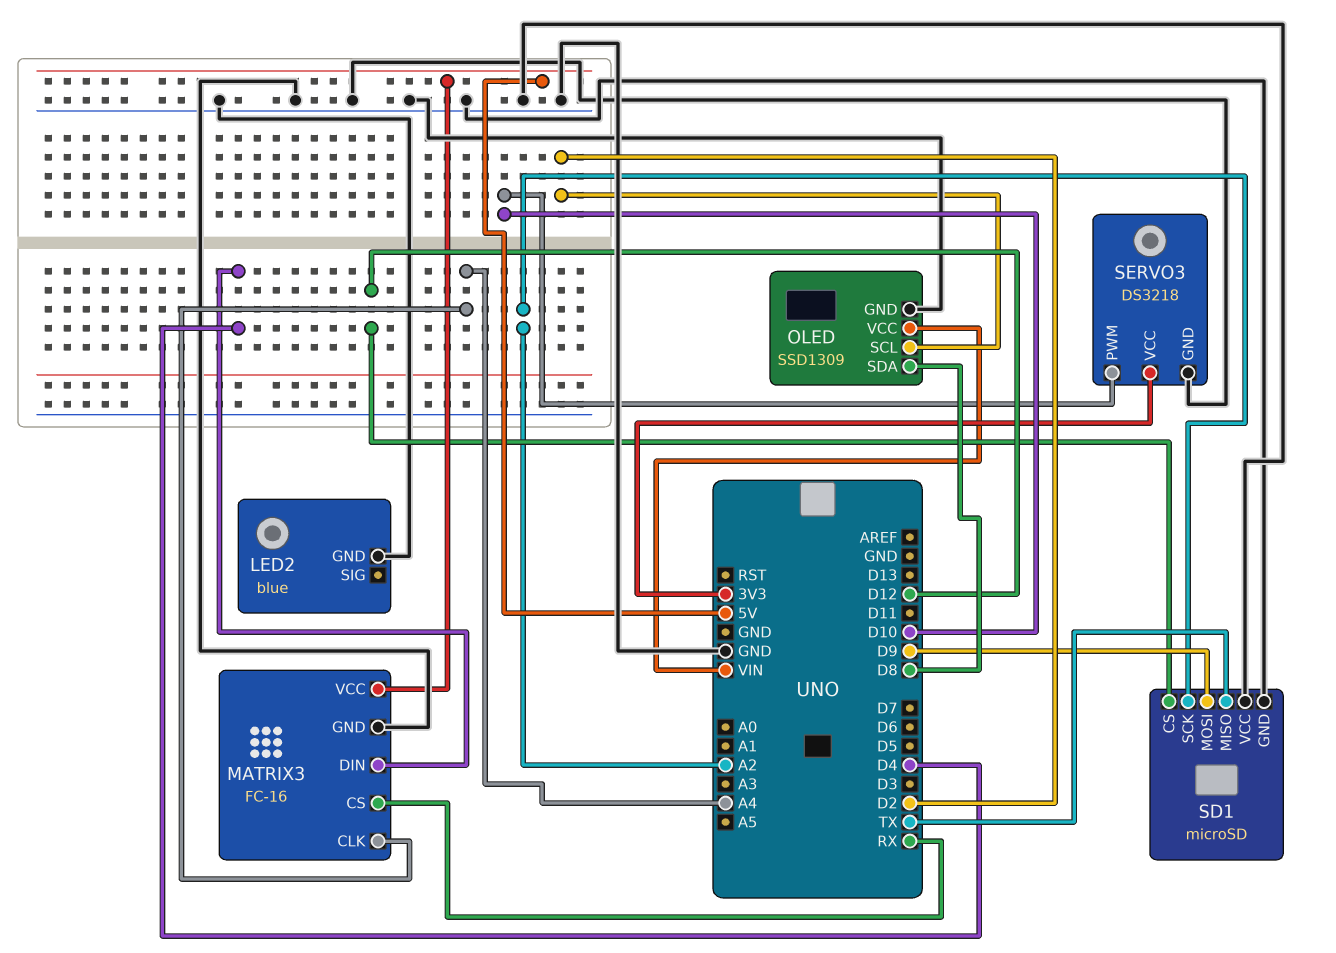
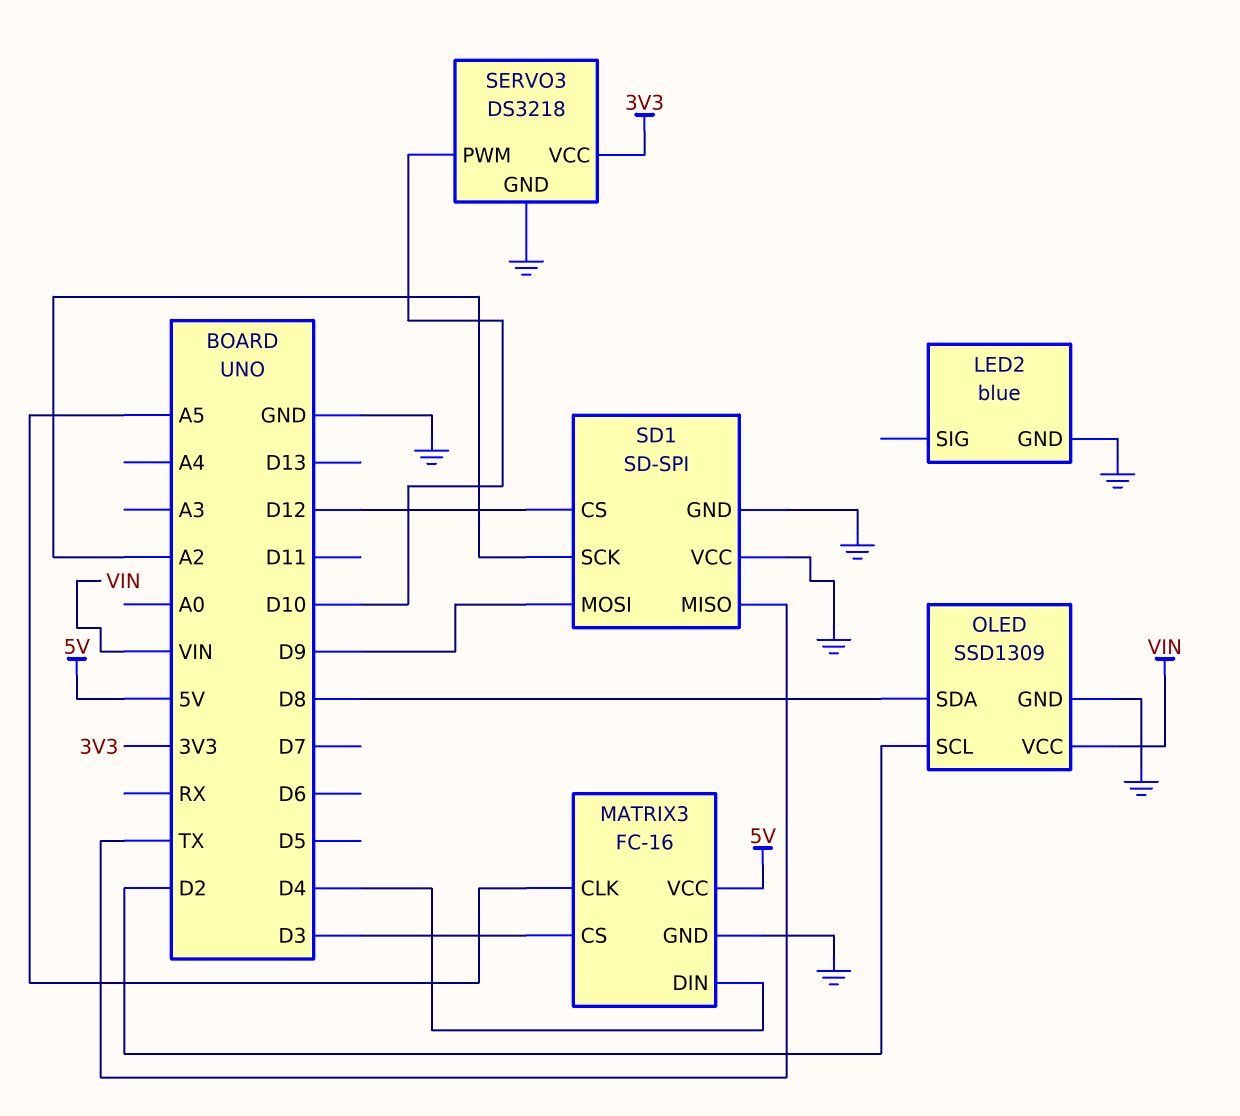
MATRIX3 pin CLK: A4 -> A5
MATRIX3 pin CS: RX -> D3
SD1: microSD -> SD-SPI

